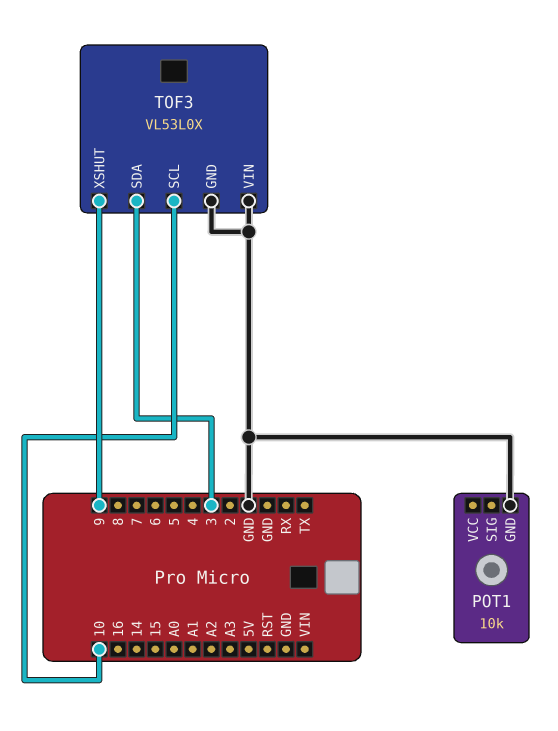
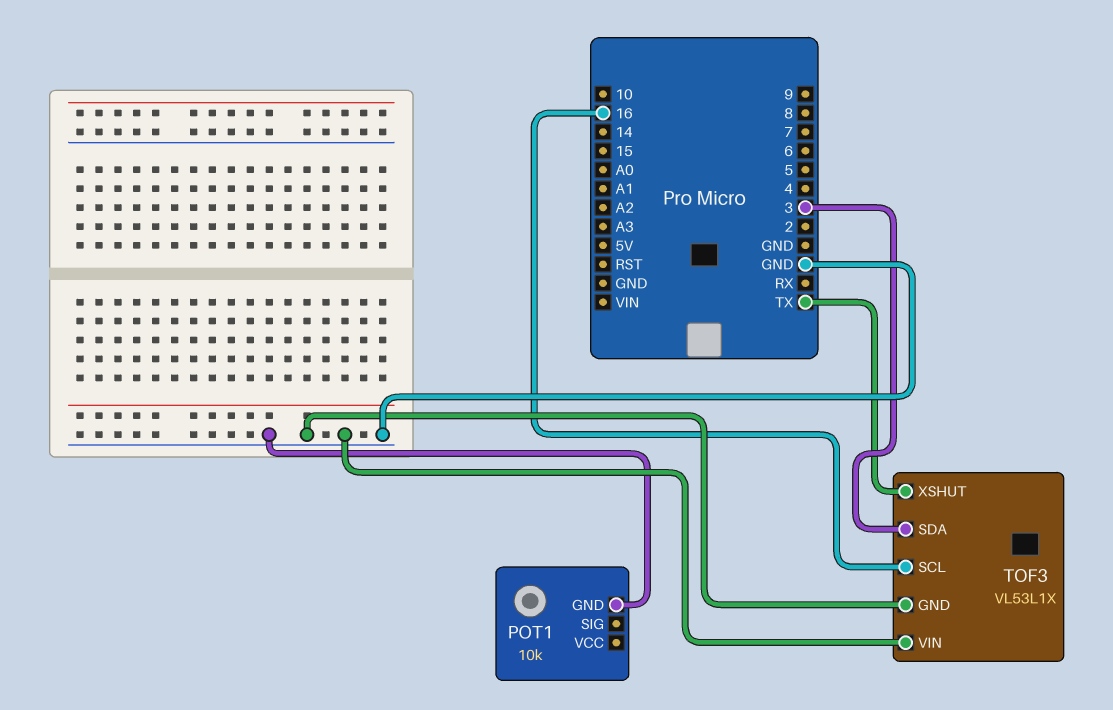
TOF3: VL53L0X -> VL53L1X
TOF3 pin SCL: 10 -> 16
TOF3 pin XSHUT: 9 -> TX

